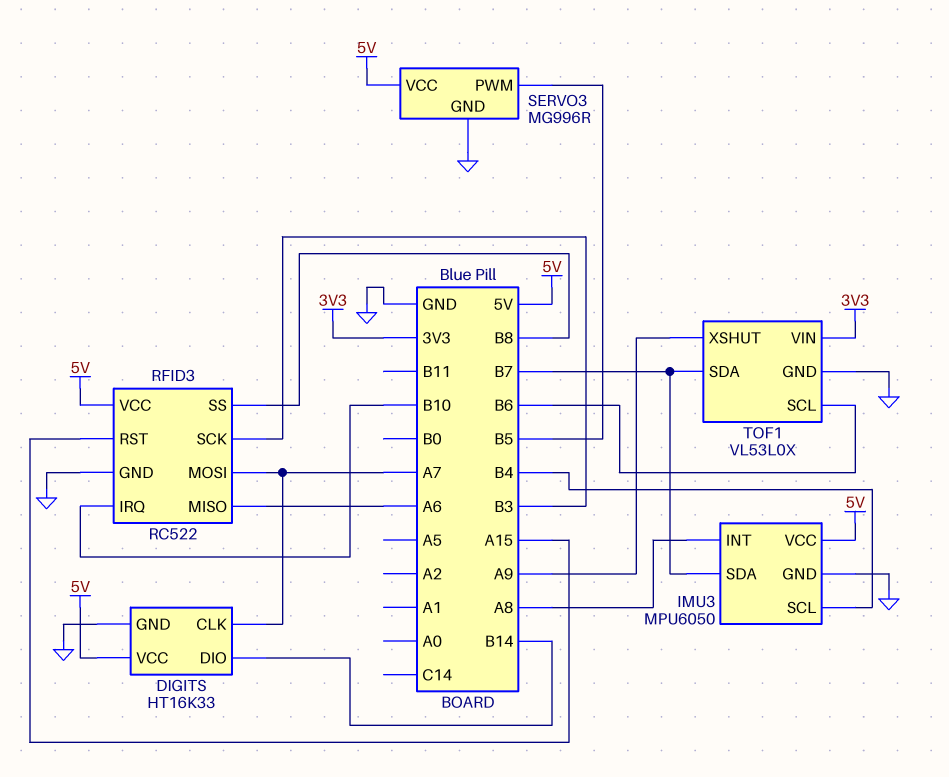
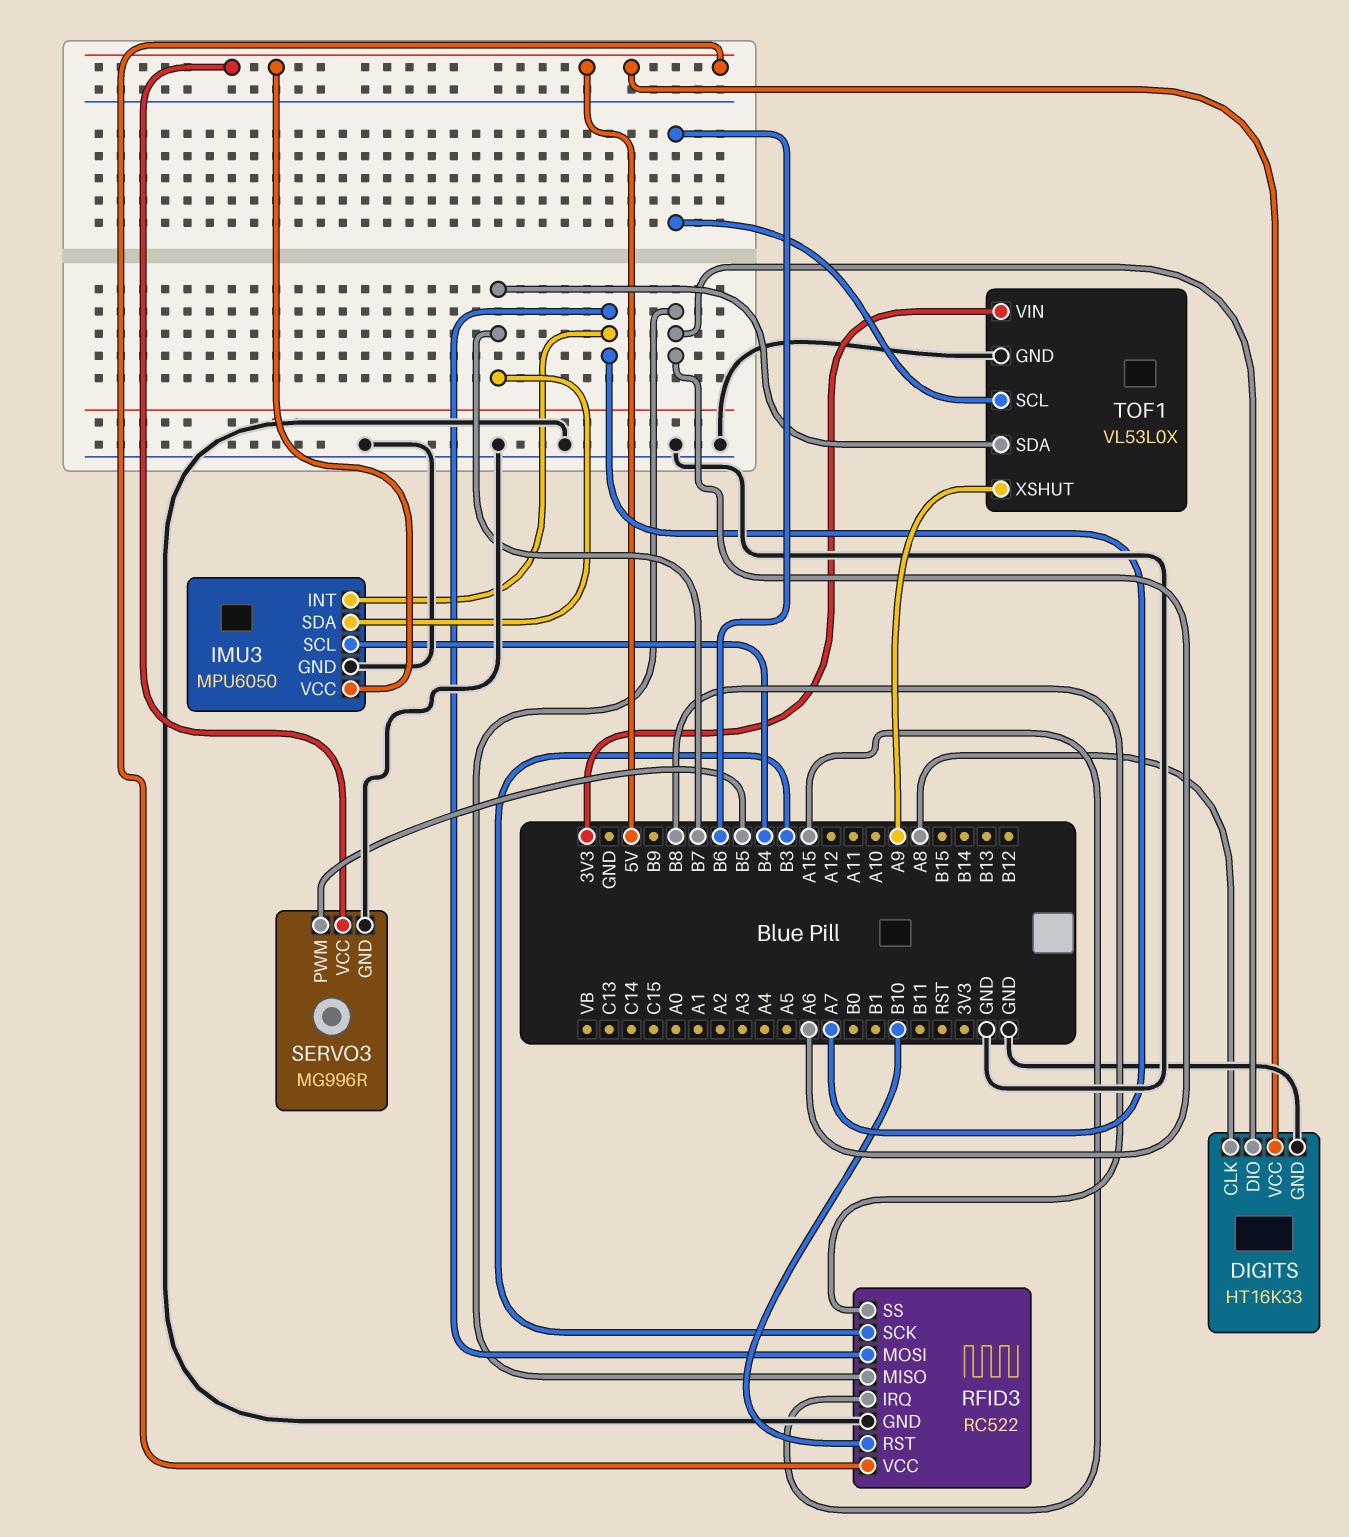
DIGITS pin CLK: A7 -> A8
DIGITS pin DIO: B14 -> A6
IMU3 pin INT: A8 -> A7
RFID3 pin IRQ: B10 -> A15
RFID3 pin RST: A15 -> B10

